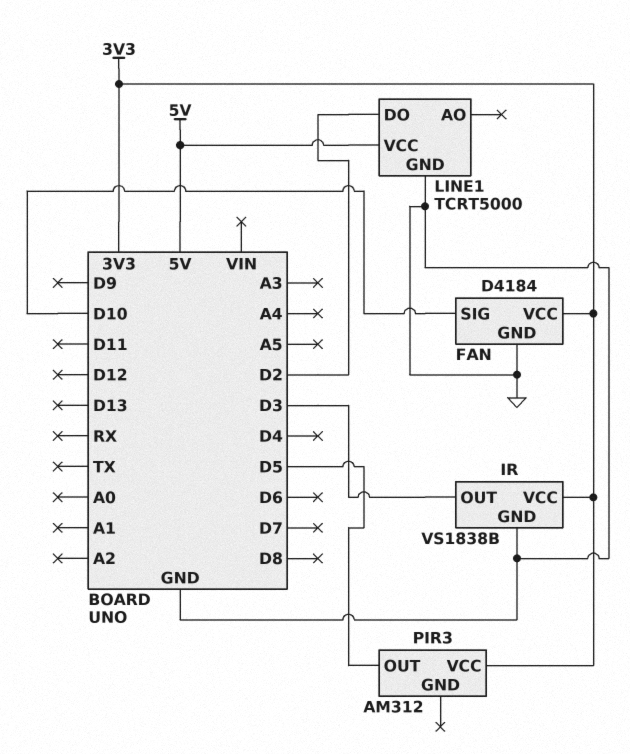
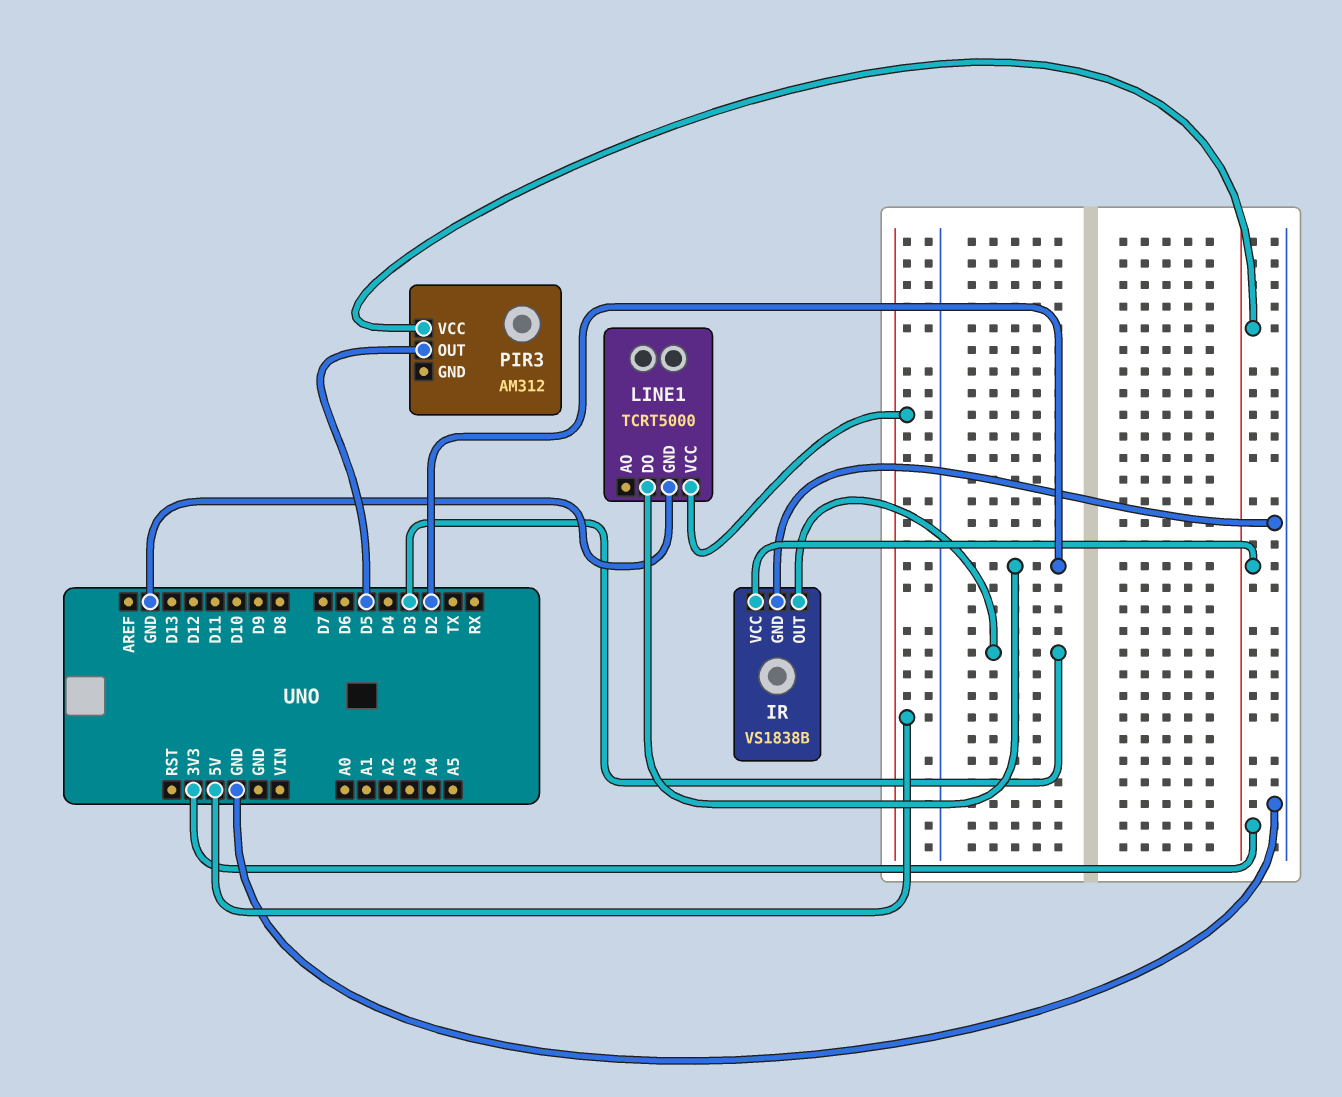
FAN: D4184 -> none
FAN pin GND: GND -> none
FAN pin SIG: D10 -> none
FAN pin VCC: 3V3 -> none

